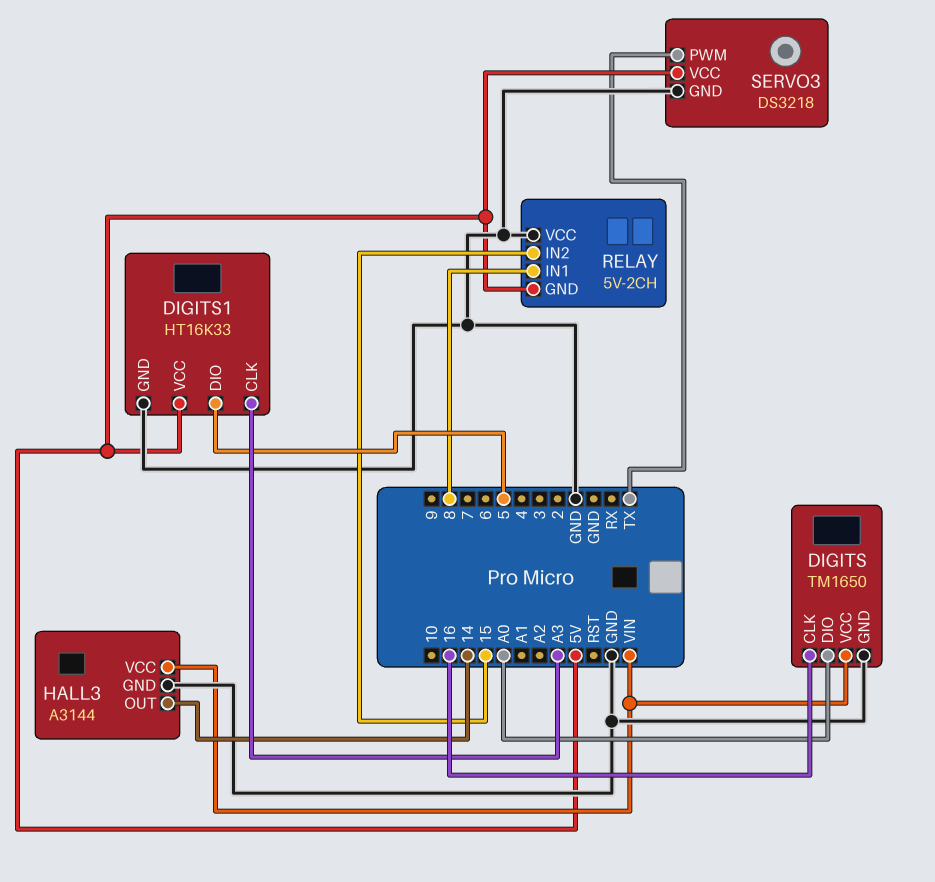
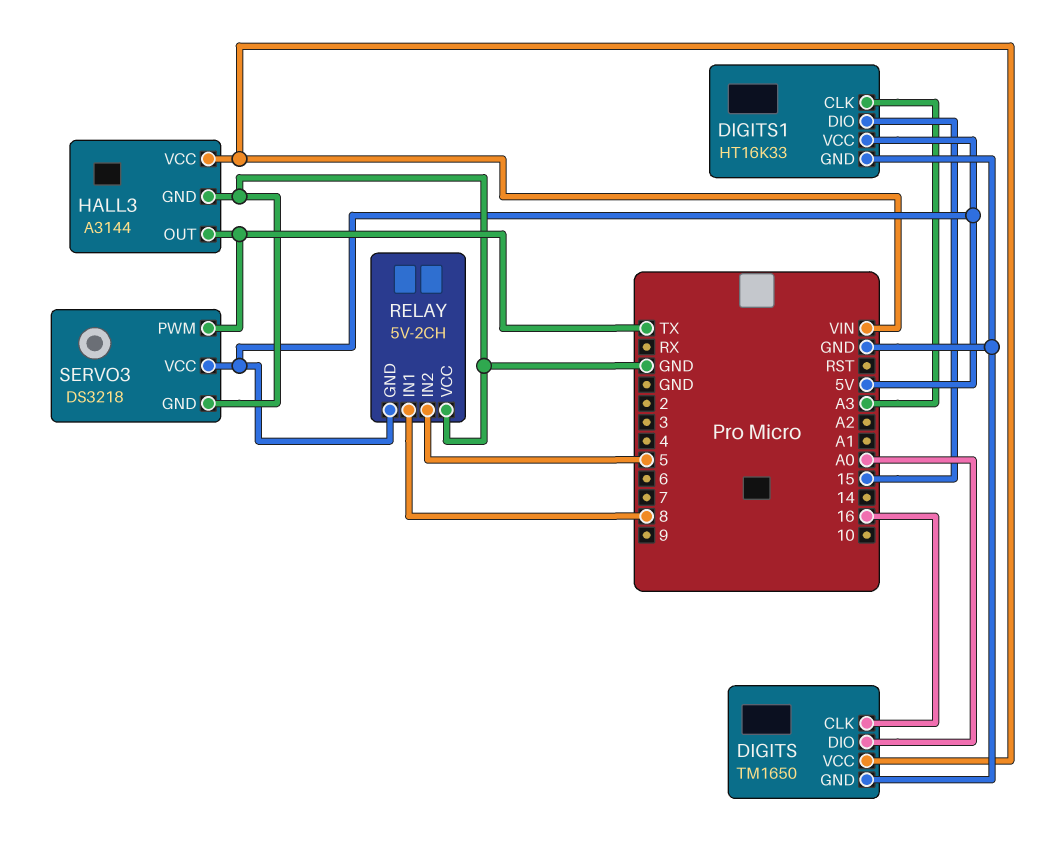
DIGITS1 pin DIO: 5 -> 15
HALL3 pin OUT: 14 -> TX
RELAY pin IN2: 15 -> 5

